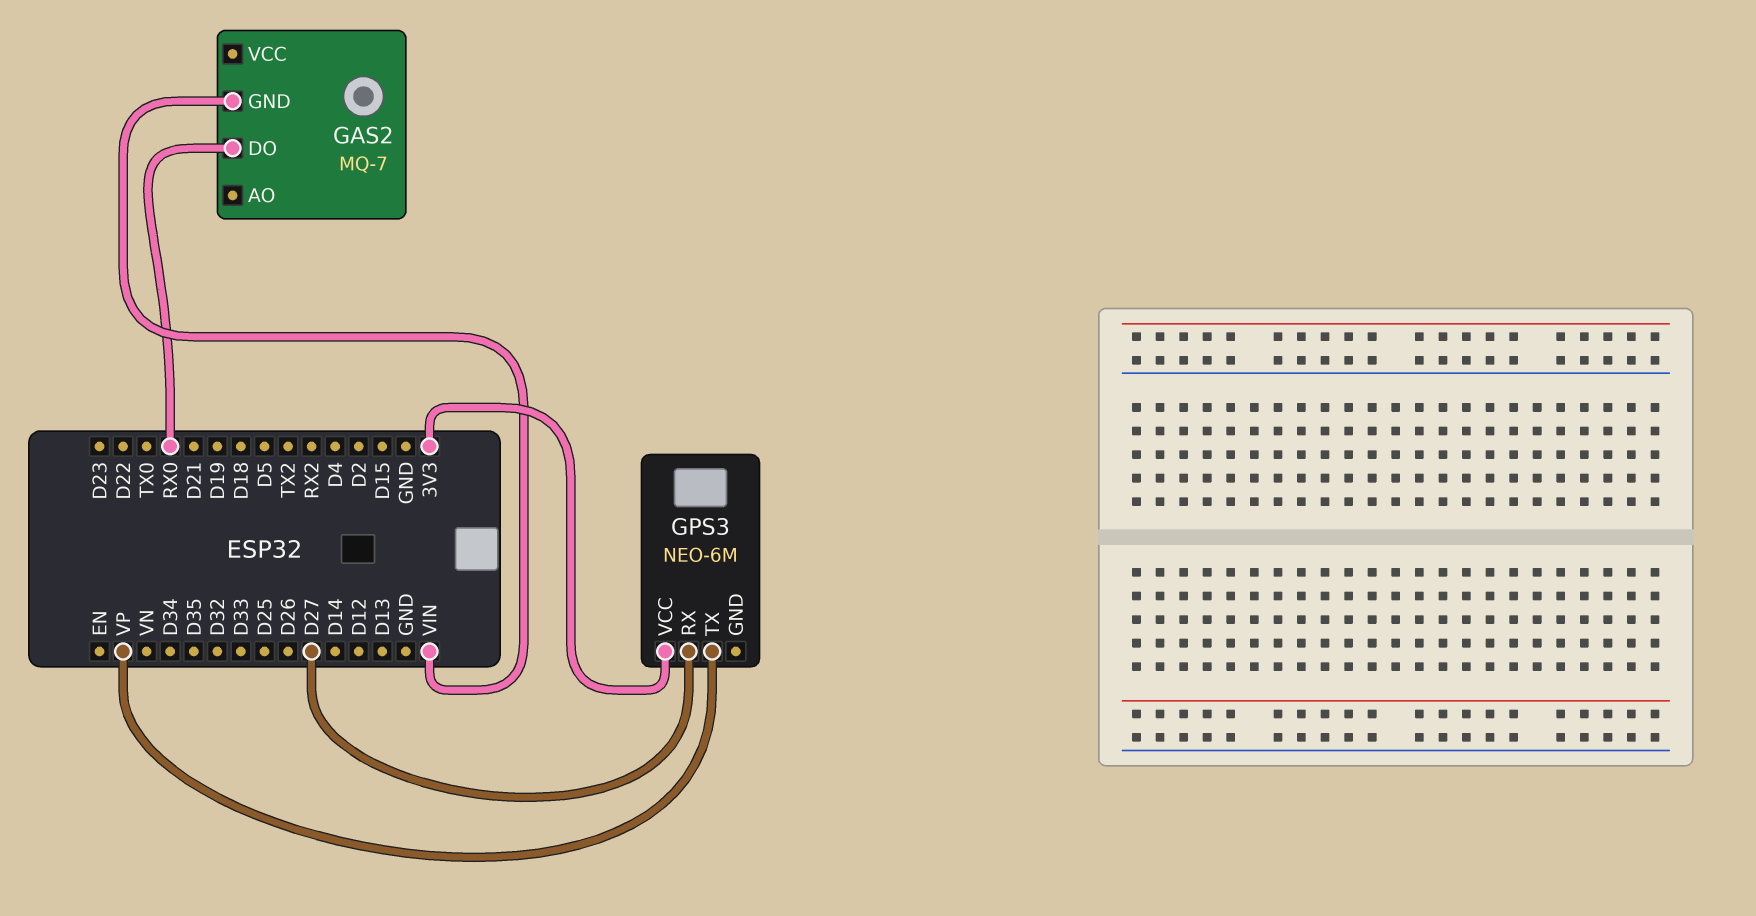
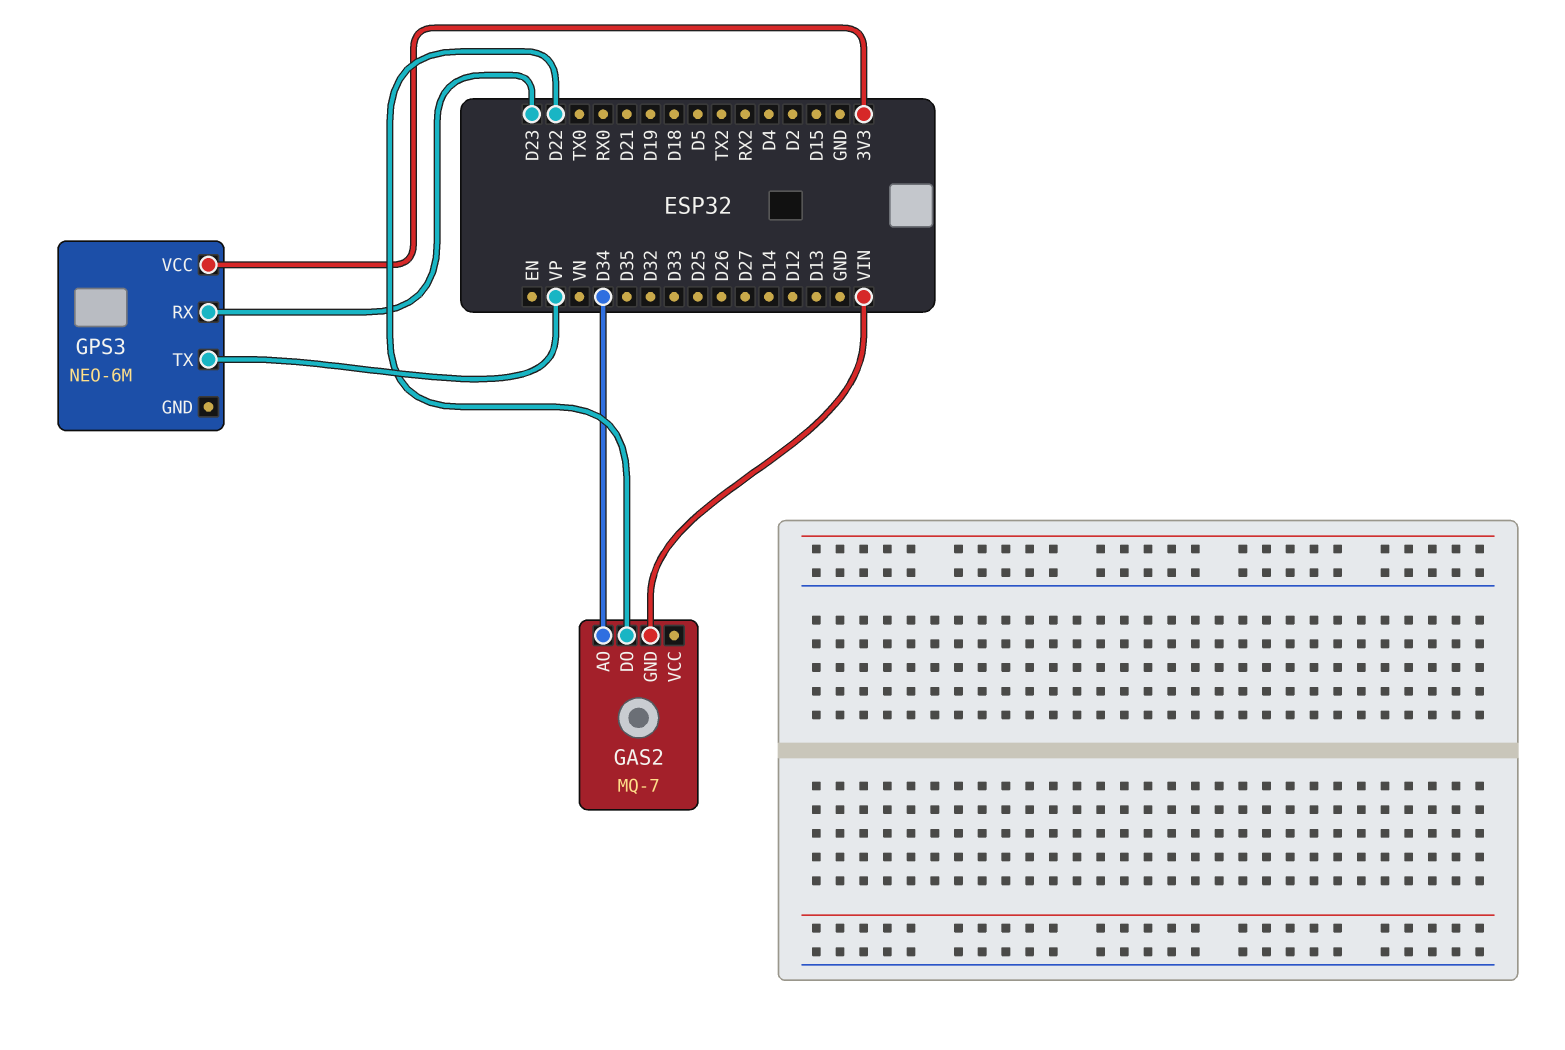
GAS2 pin AO: none -> D34
GAS2 pin DO: RX0 -> D22
GPS3 pin RX: D27 -> D23

